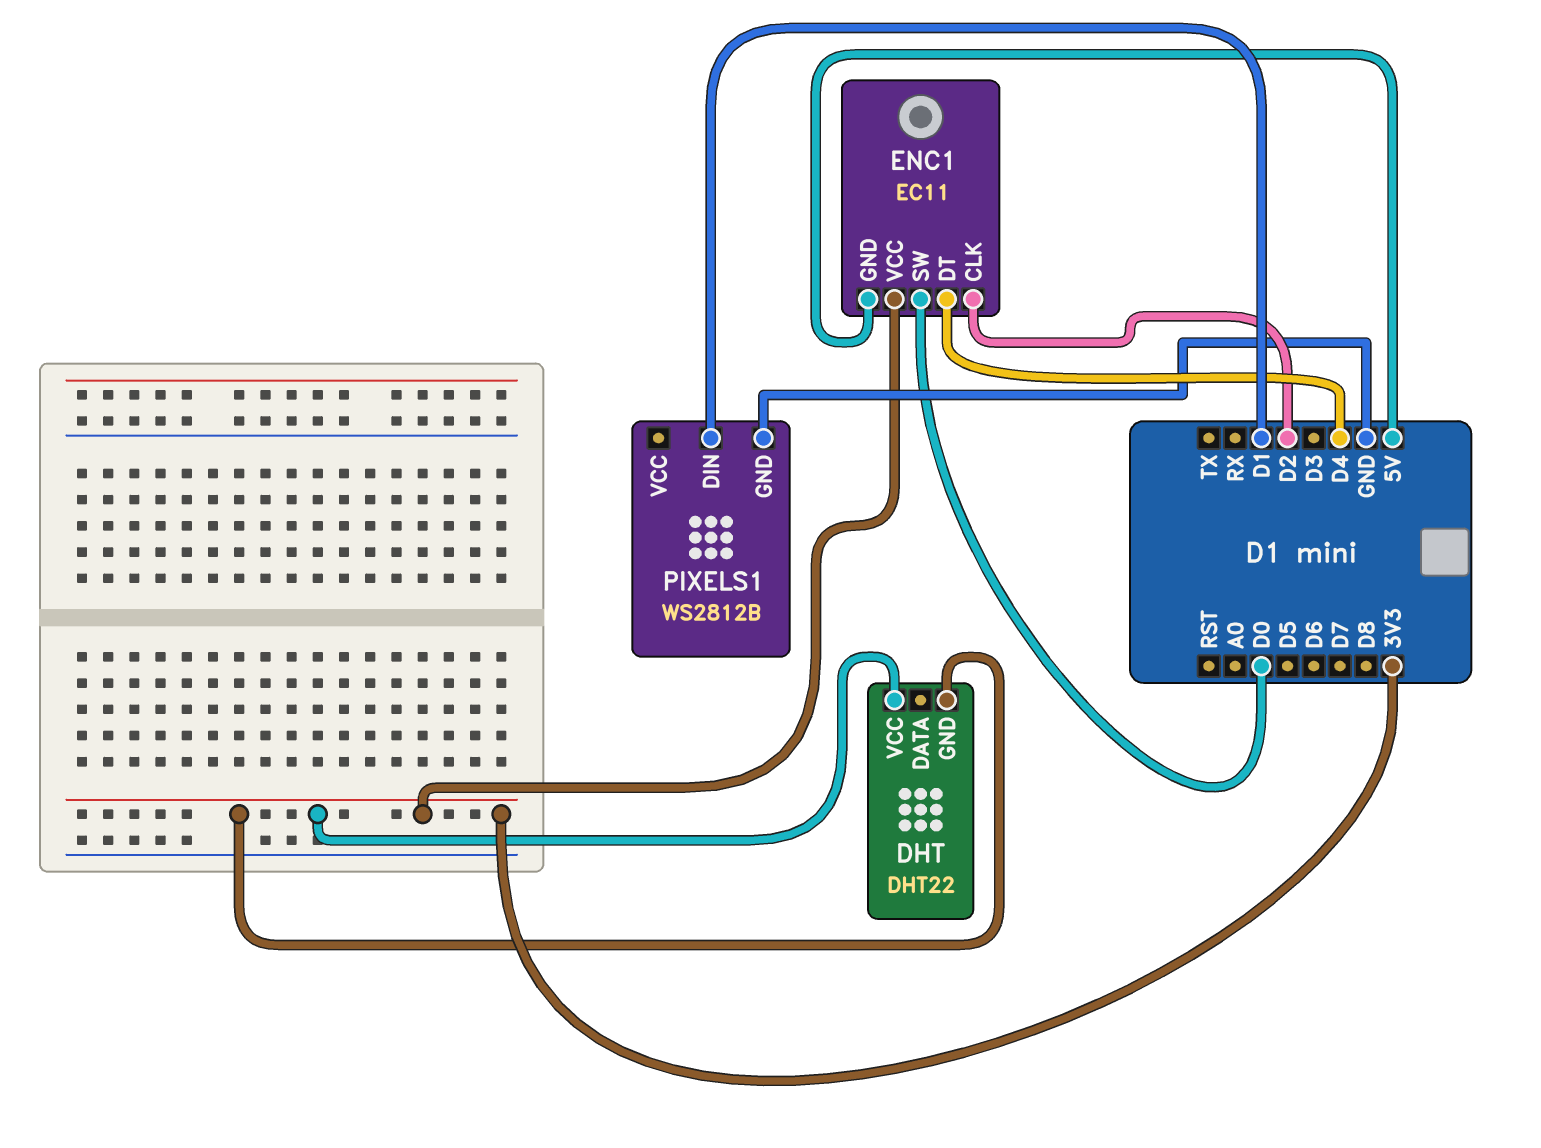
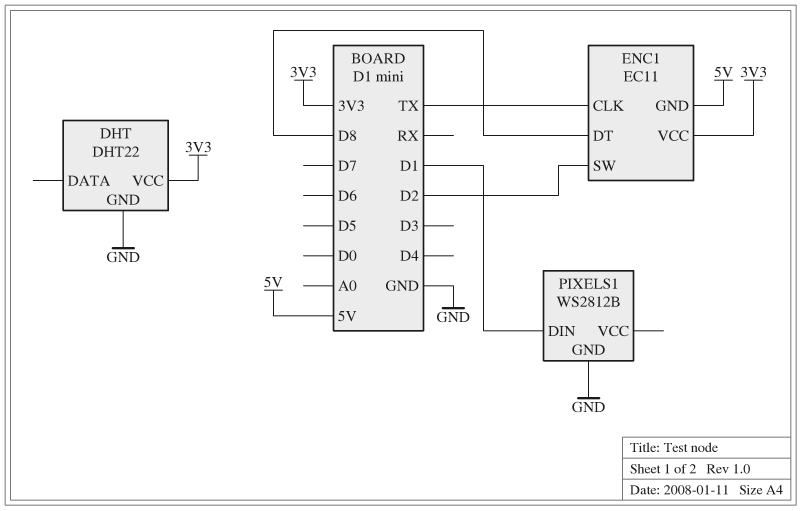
DHT pin GND: 3V3 -> GND
ENC1 pin CLK: D2 -> TX
ENC1 pin DT: D4 -> D8
ENC1 pin SW: D0 -> D2

